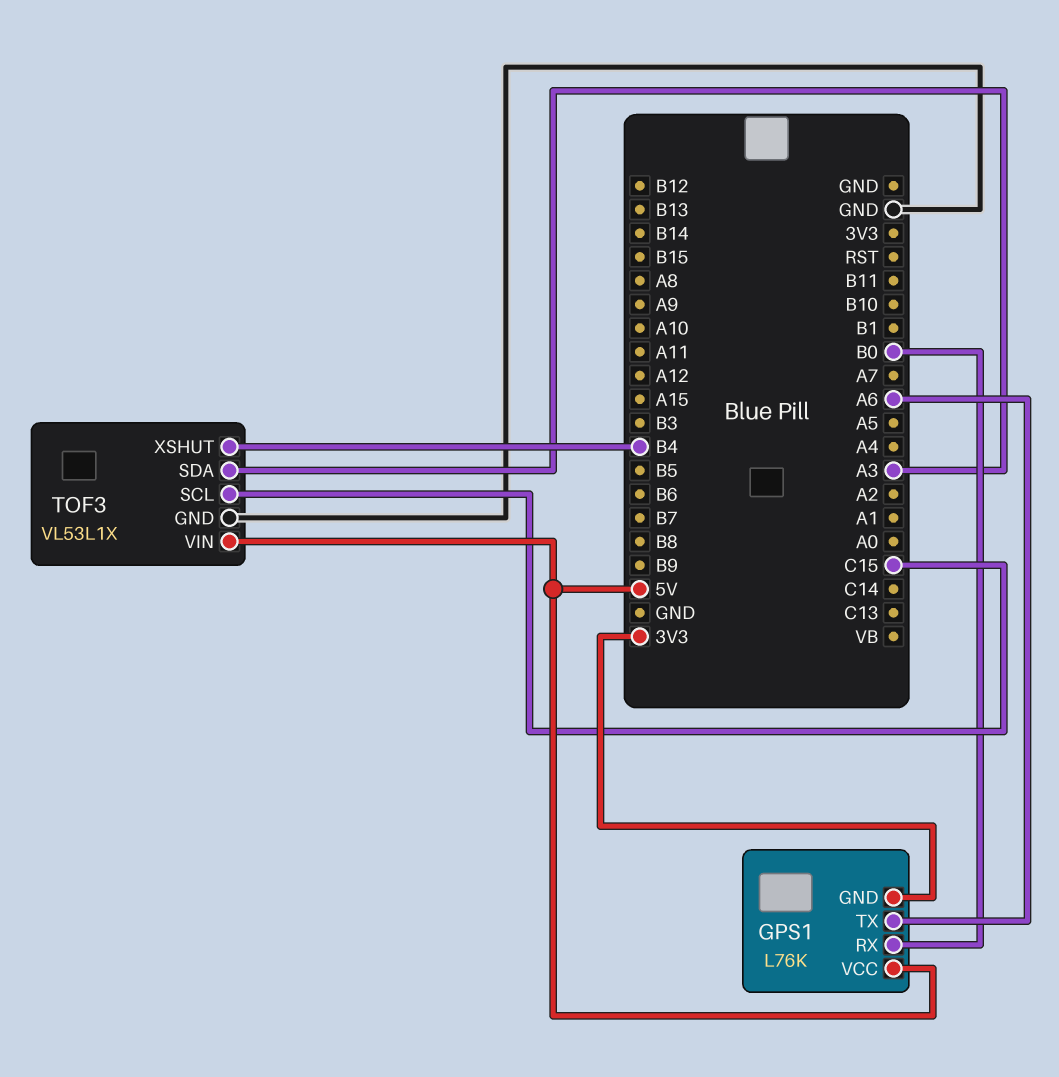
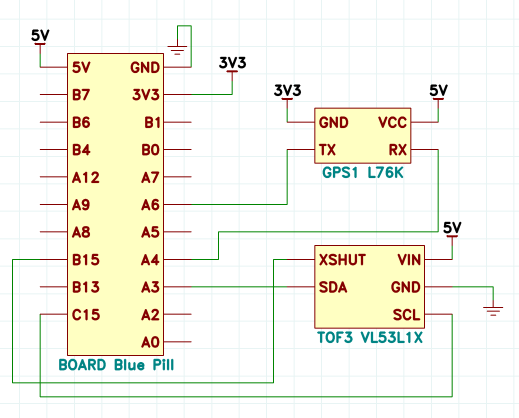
GPS1 pin RX: B0 -> A4
TOF3 pin XSHUT: B4 -> B15

